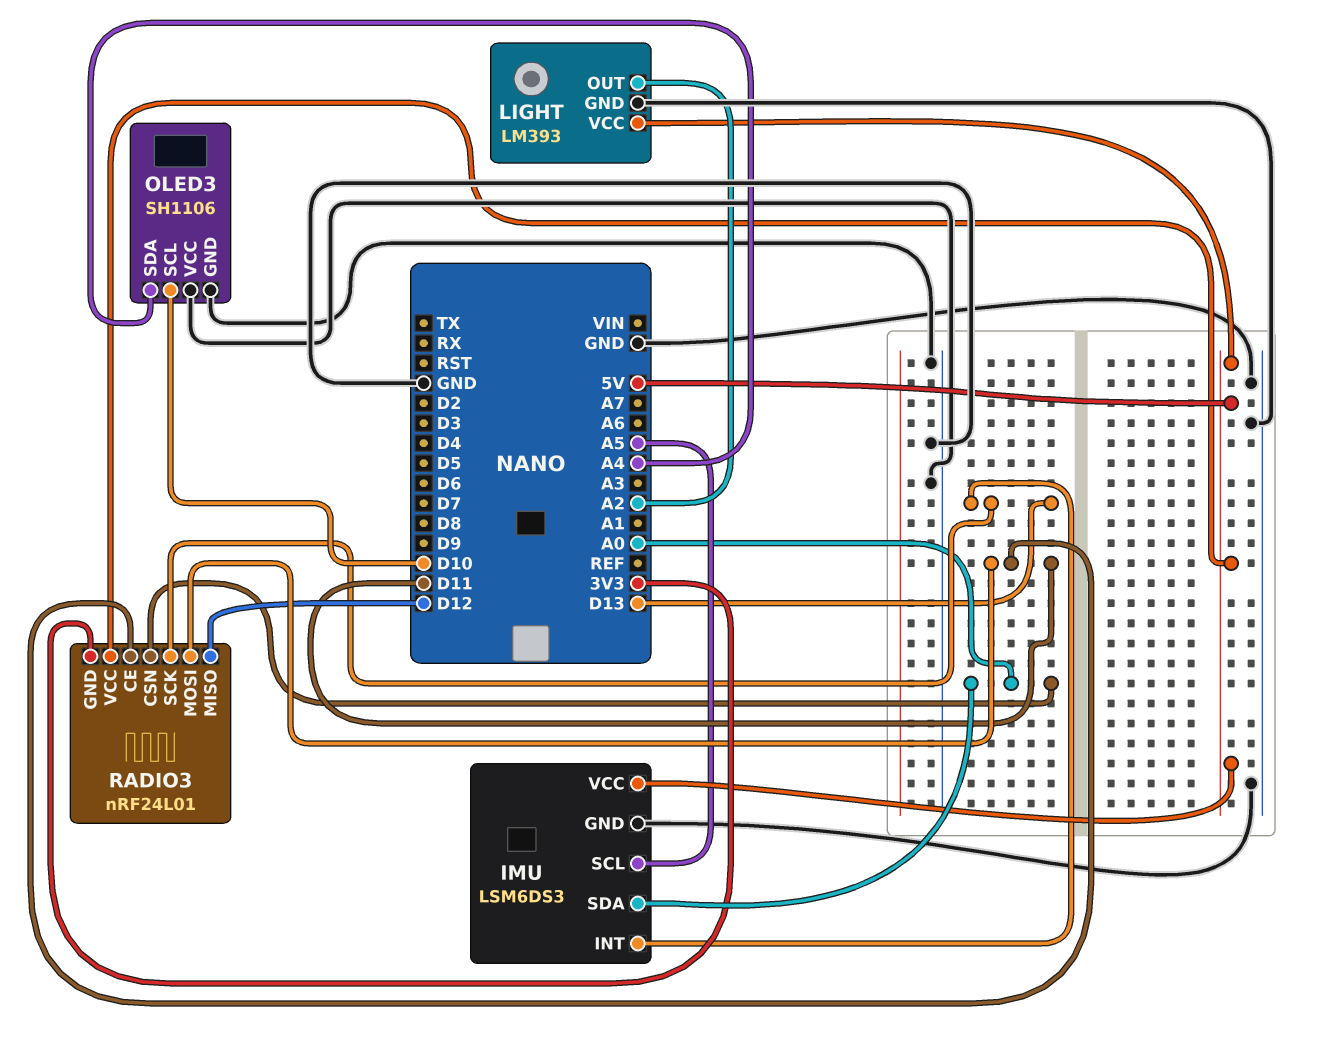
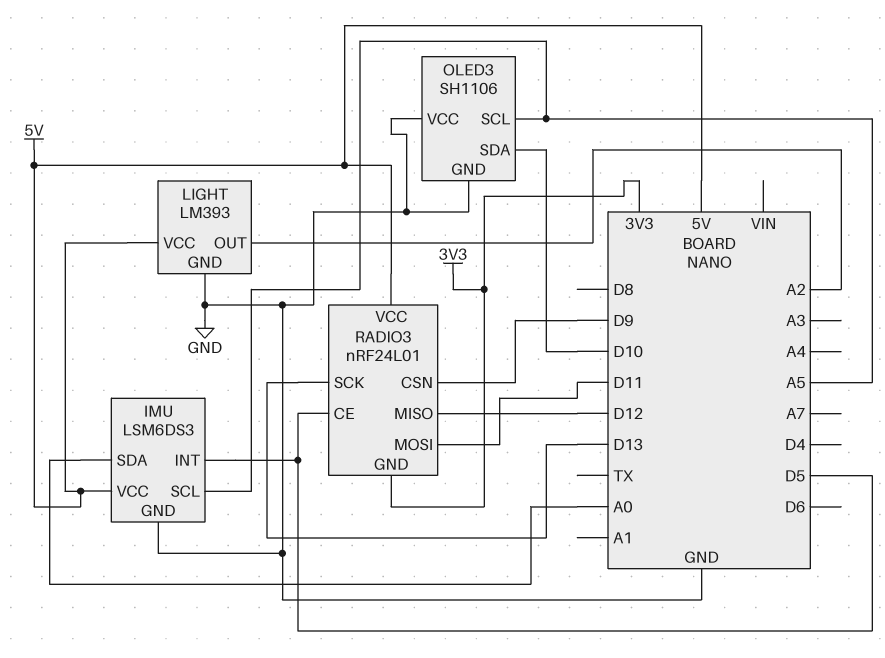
IMU pin INT: D13 -> D5
OLED3 pin SCL: D10 -> A5
OLED3 pin SDA: A4 -> D10
RADIO3 pin CE: D11 -> D5
RADIO3 pin CSN: A0 -> D9

